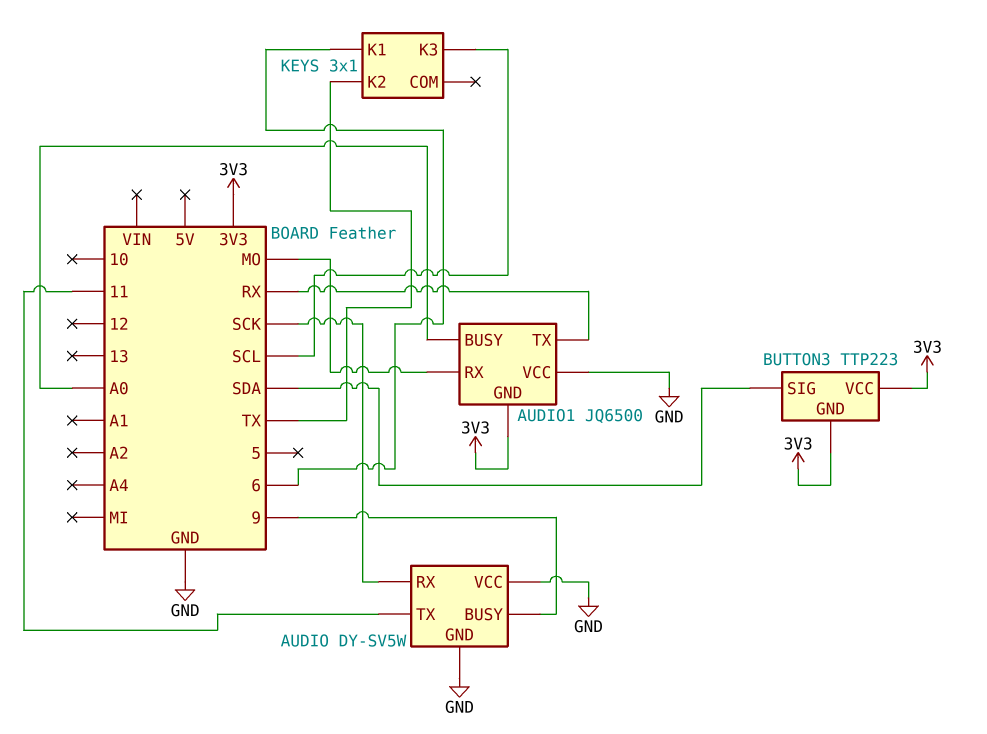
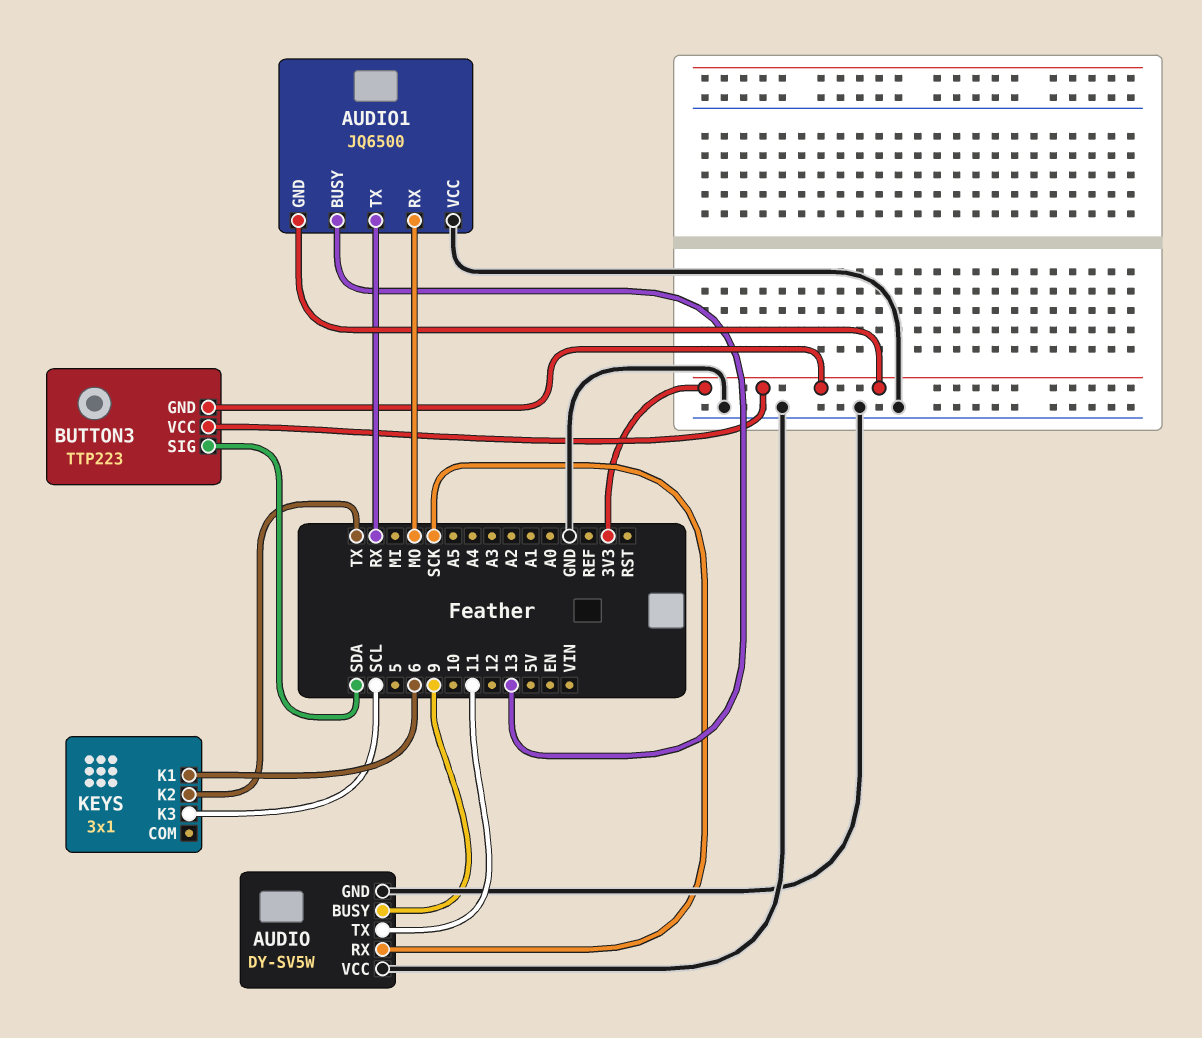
AUDIO1 pin BUSY: A0 -> 13

